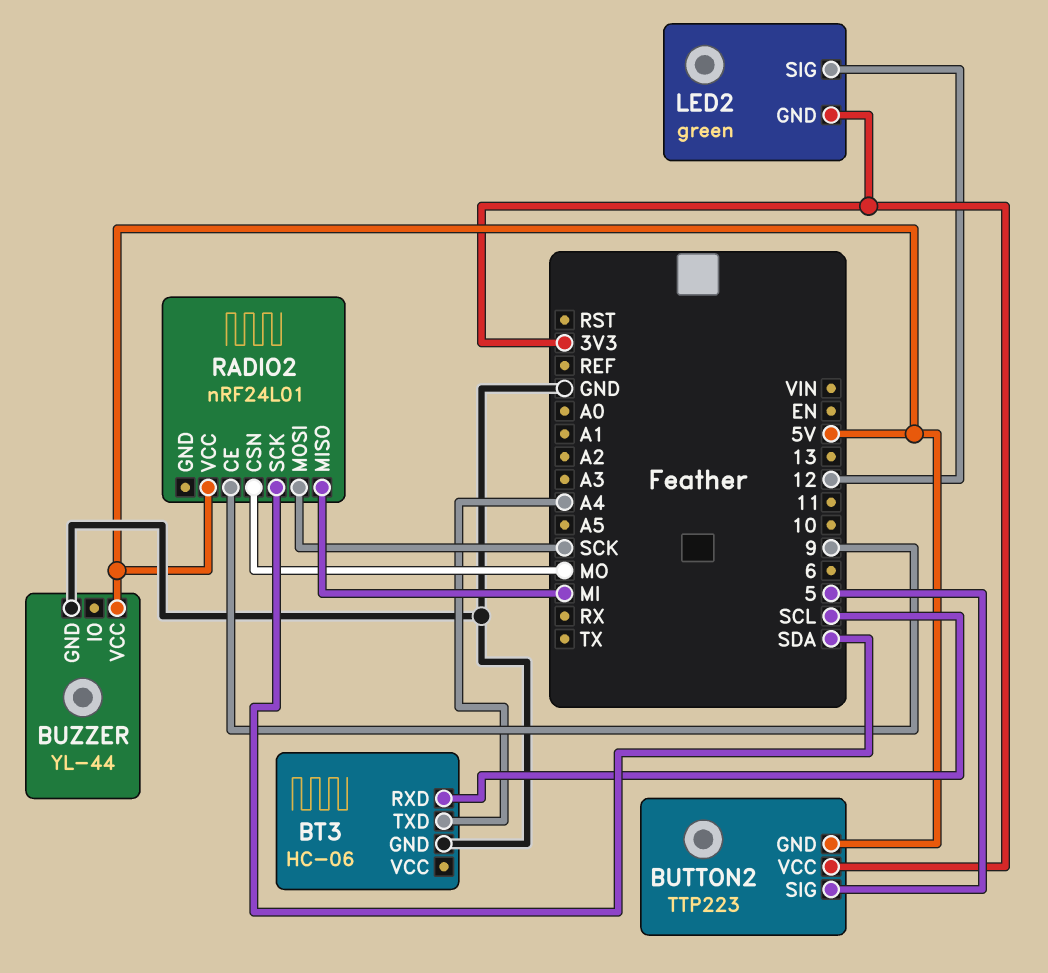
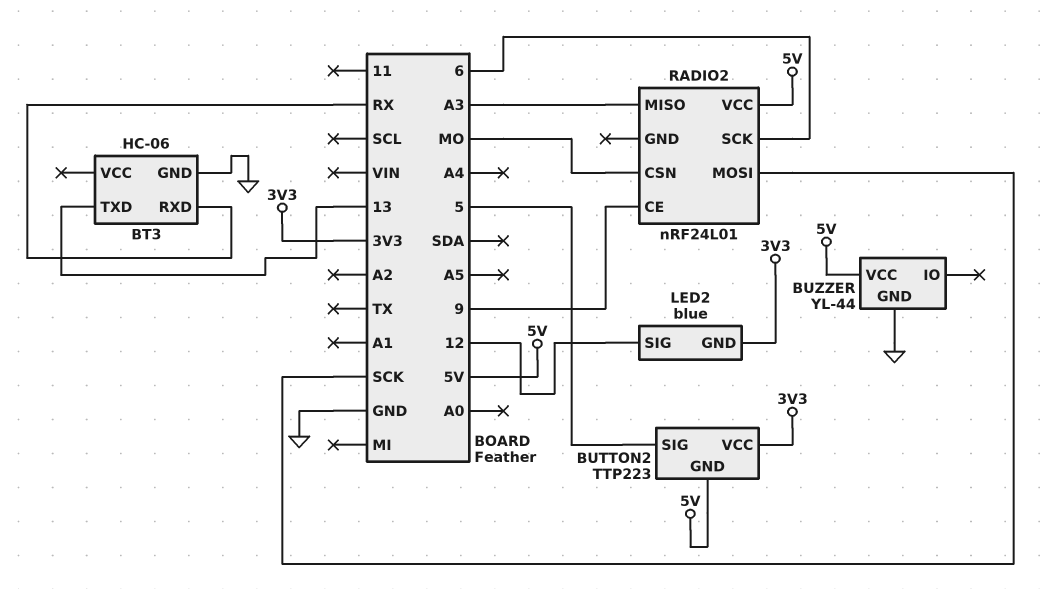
BT3 pin RXD: SCL -> RX
BT3 pin TXD: A4 -> 13
LED2: green -> blue
RADIO2 pin MISO: MI -> A3
RADIO2 pin SCK: SDA -> 6

